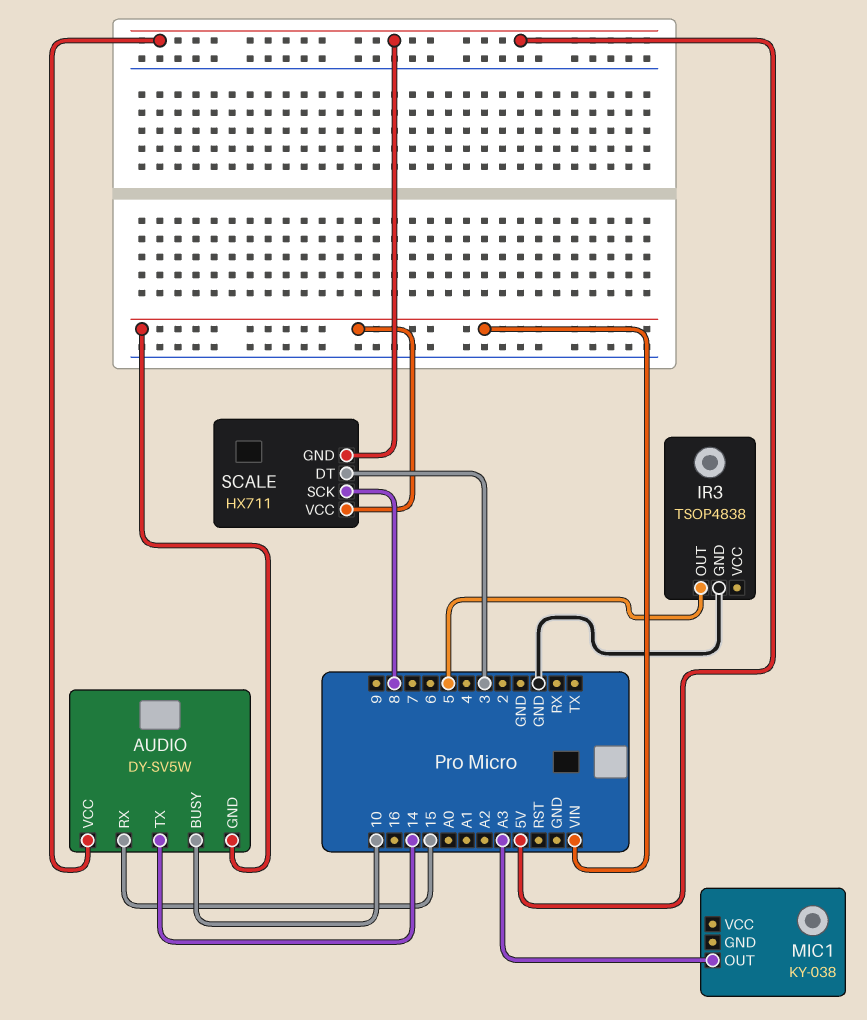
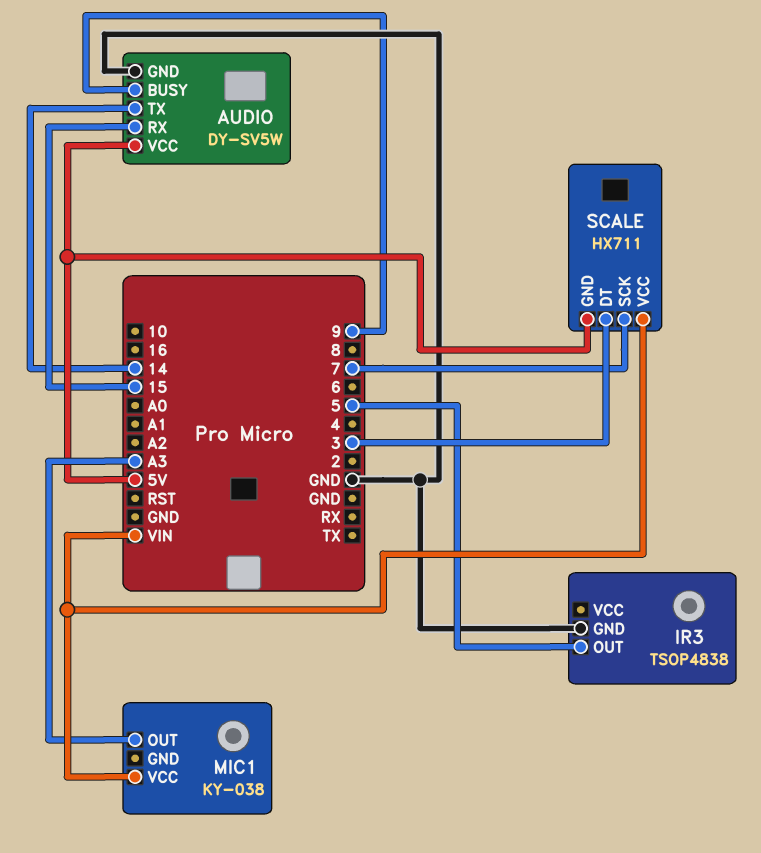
AUDIO pin BUSY: 10 -> 9
AUDIO pin GND: VIN -> GND
MIC1 pin VCC: none -> VIN
SCALE pin SCK: 8 -> 7

